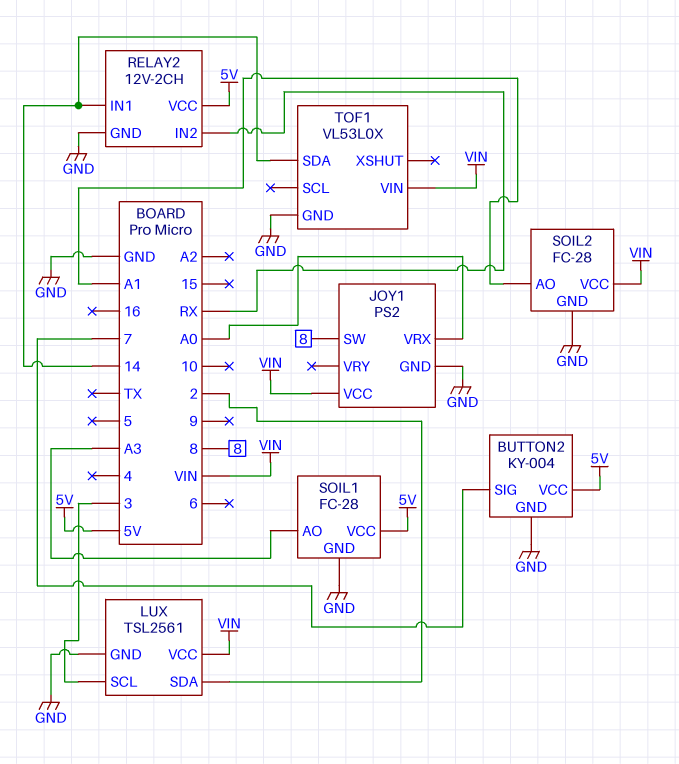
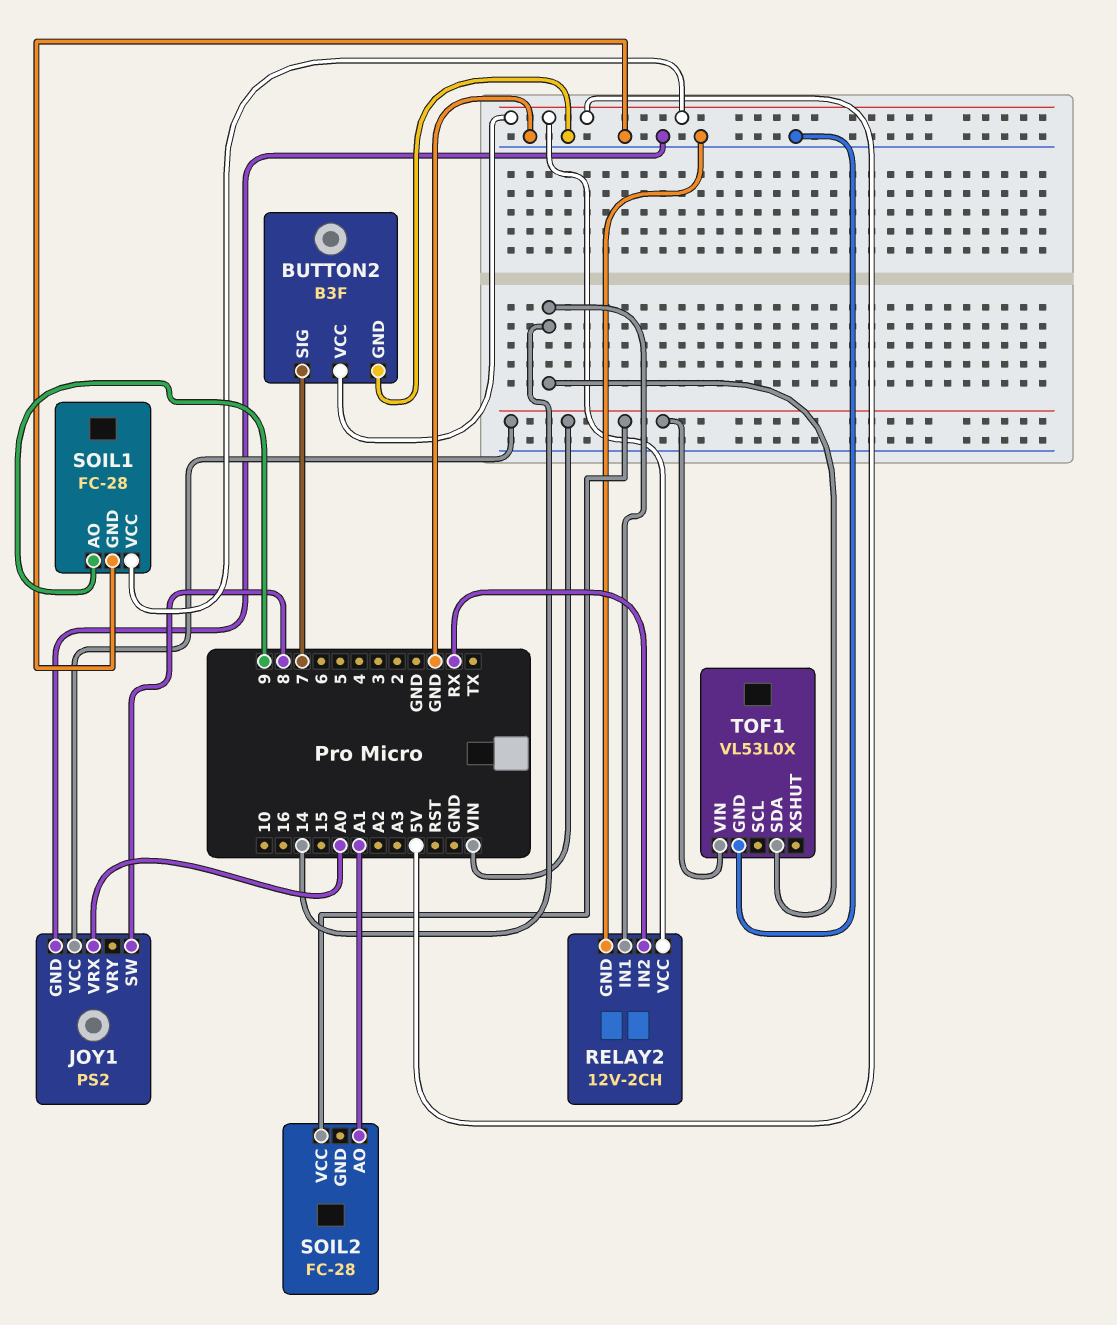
BUTTON2: KY-004 -> B3F
LUX: TSL2561 -> none
LUX pin GND: GND -> none
LUX pin SCL: 3 -> none
LUX pin SDA: 2 -> none
LUX pin VCC: VIN -> none
SOIL1 pin AO: A3 -> 9
SOIL2 pin GND: GND -> none

